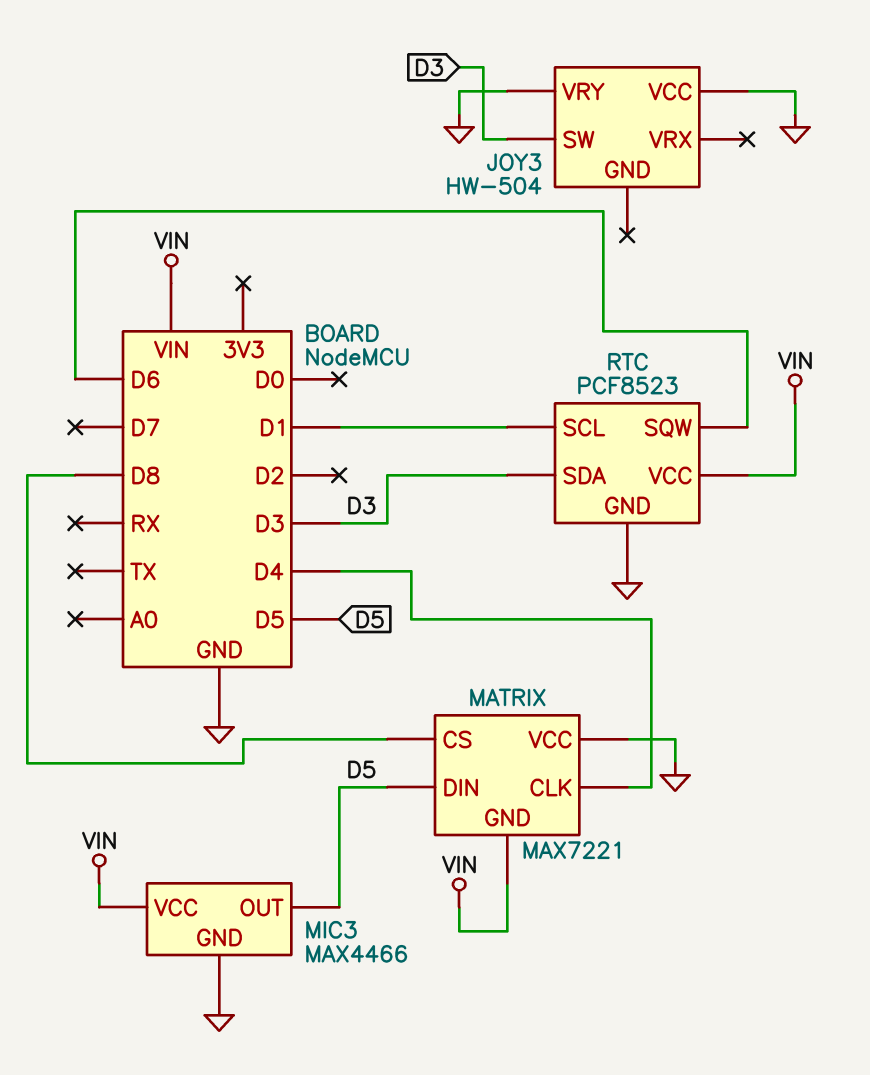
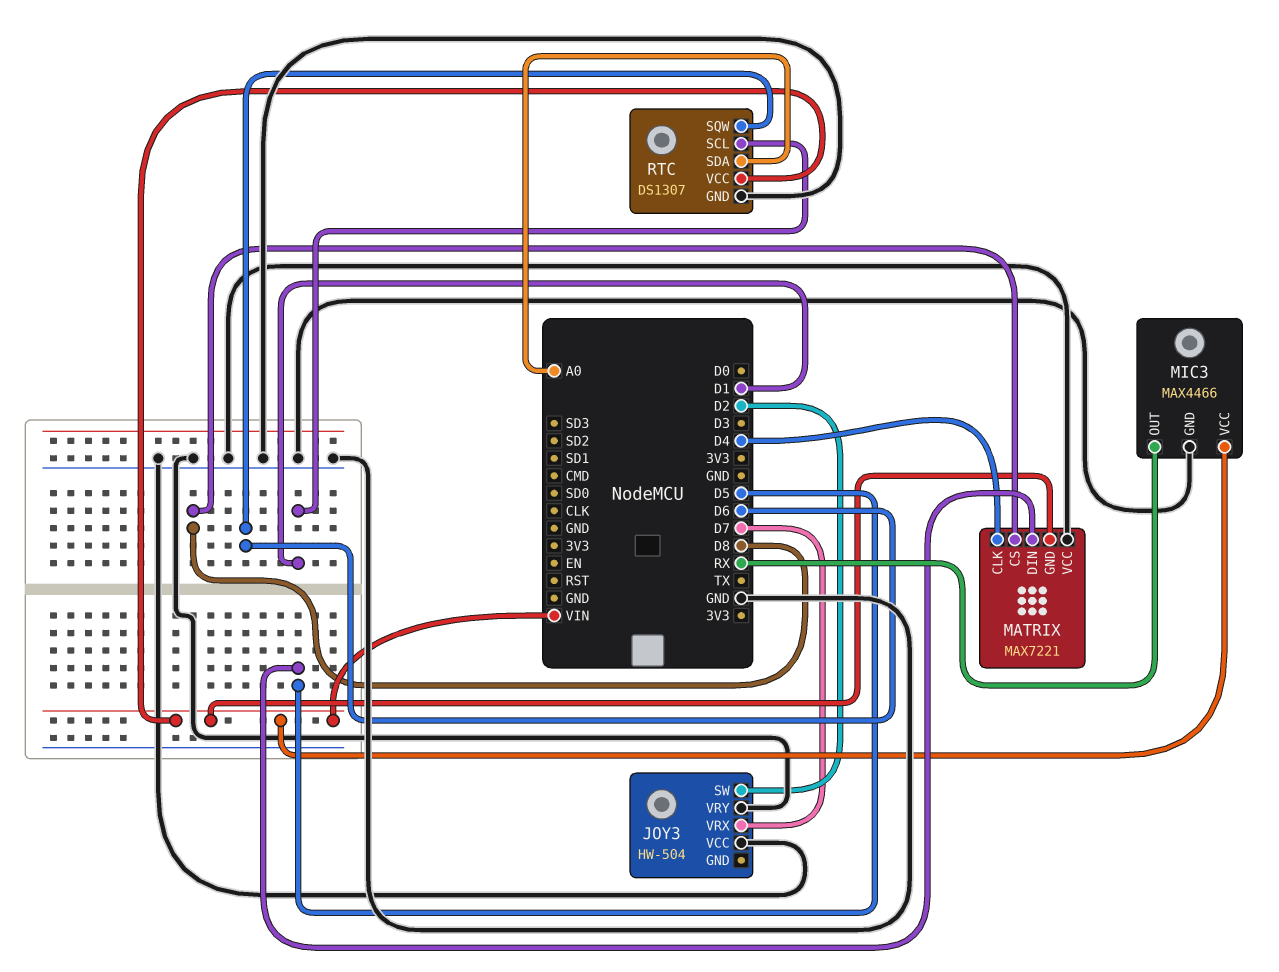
JOY3 pin SW: D3 -> D2
JOY3 pin VRX: none -> D7
MIC3 pin OUT: D5 -> RX
RTC: PCF8523 -> DS1307
RTC pin SDA: D3 -> A0

